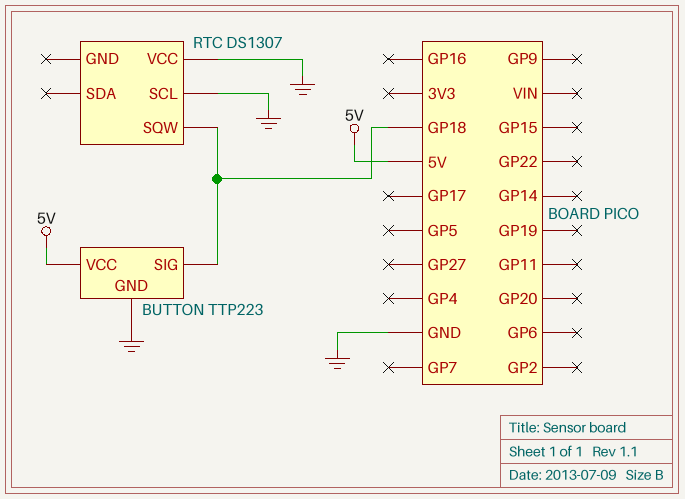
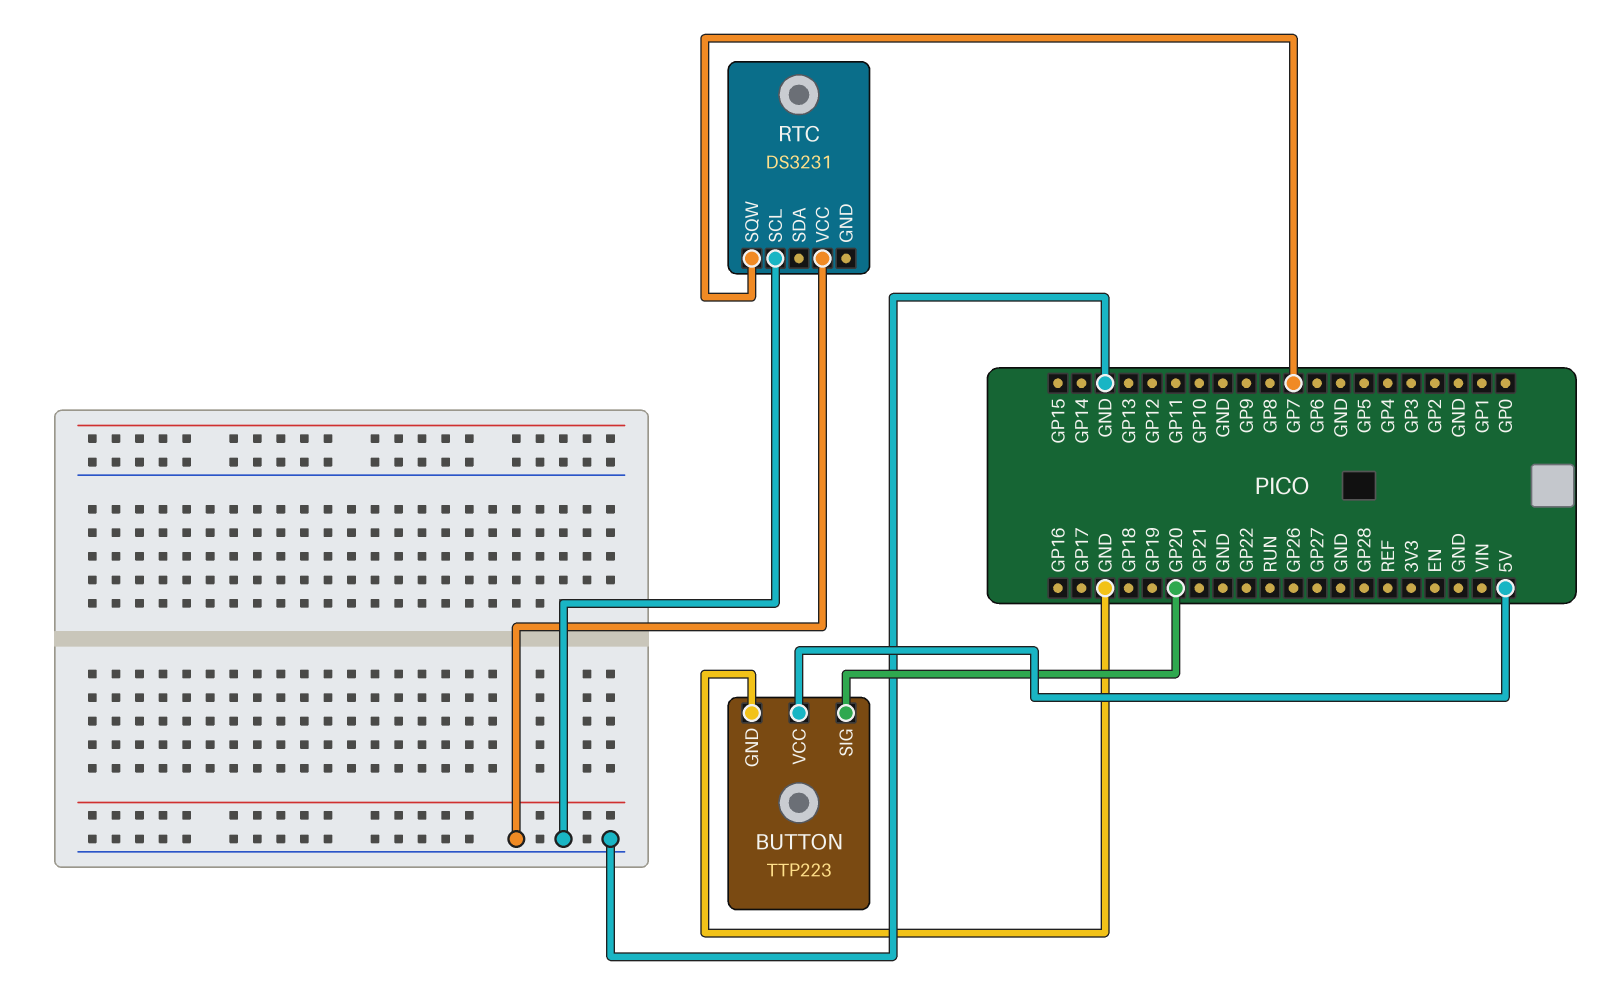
BUTTON pin SIG: GP18 -> GP20
RTC: DS1307 -> DS3231
RTC pin SQW: GP18 -> GP7

